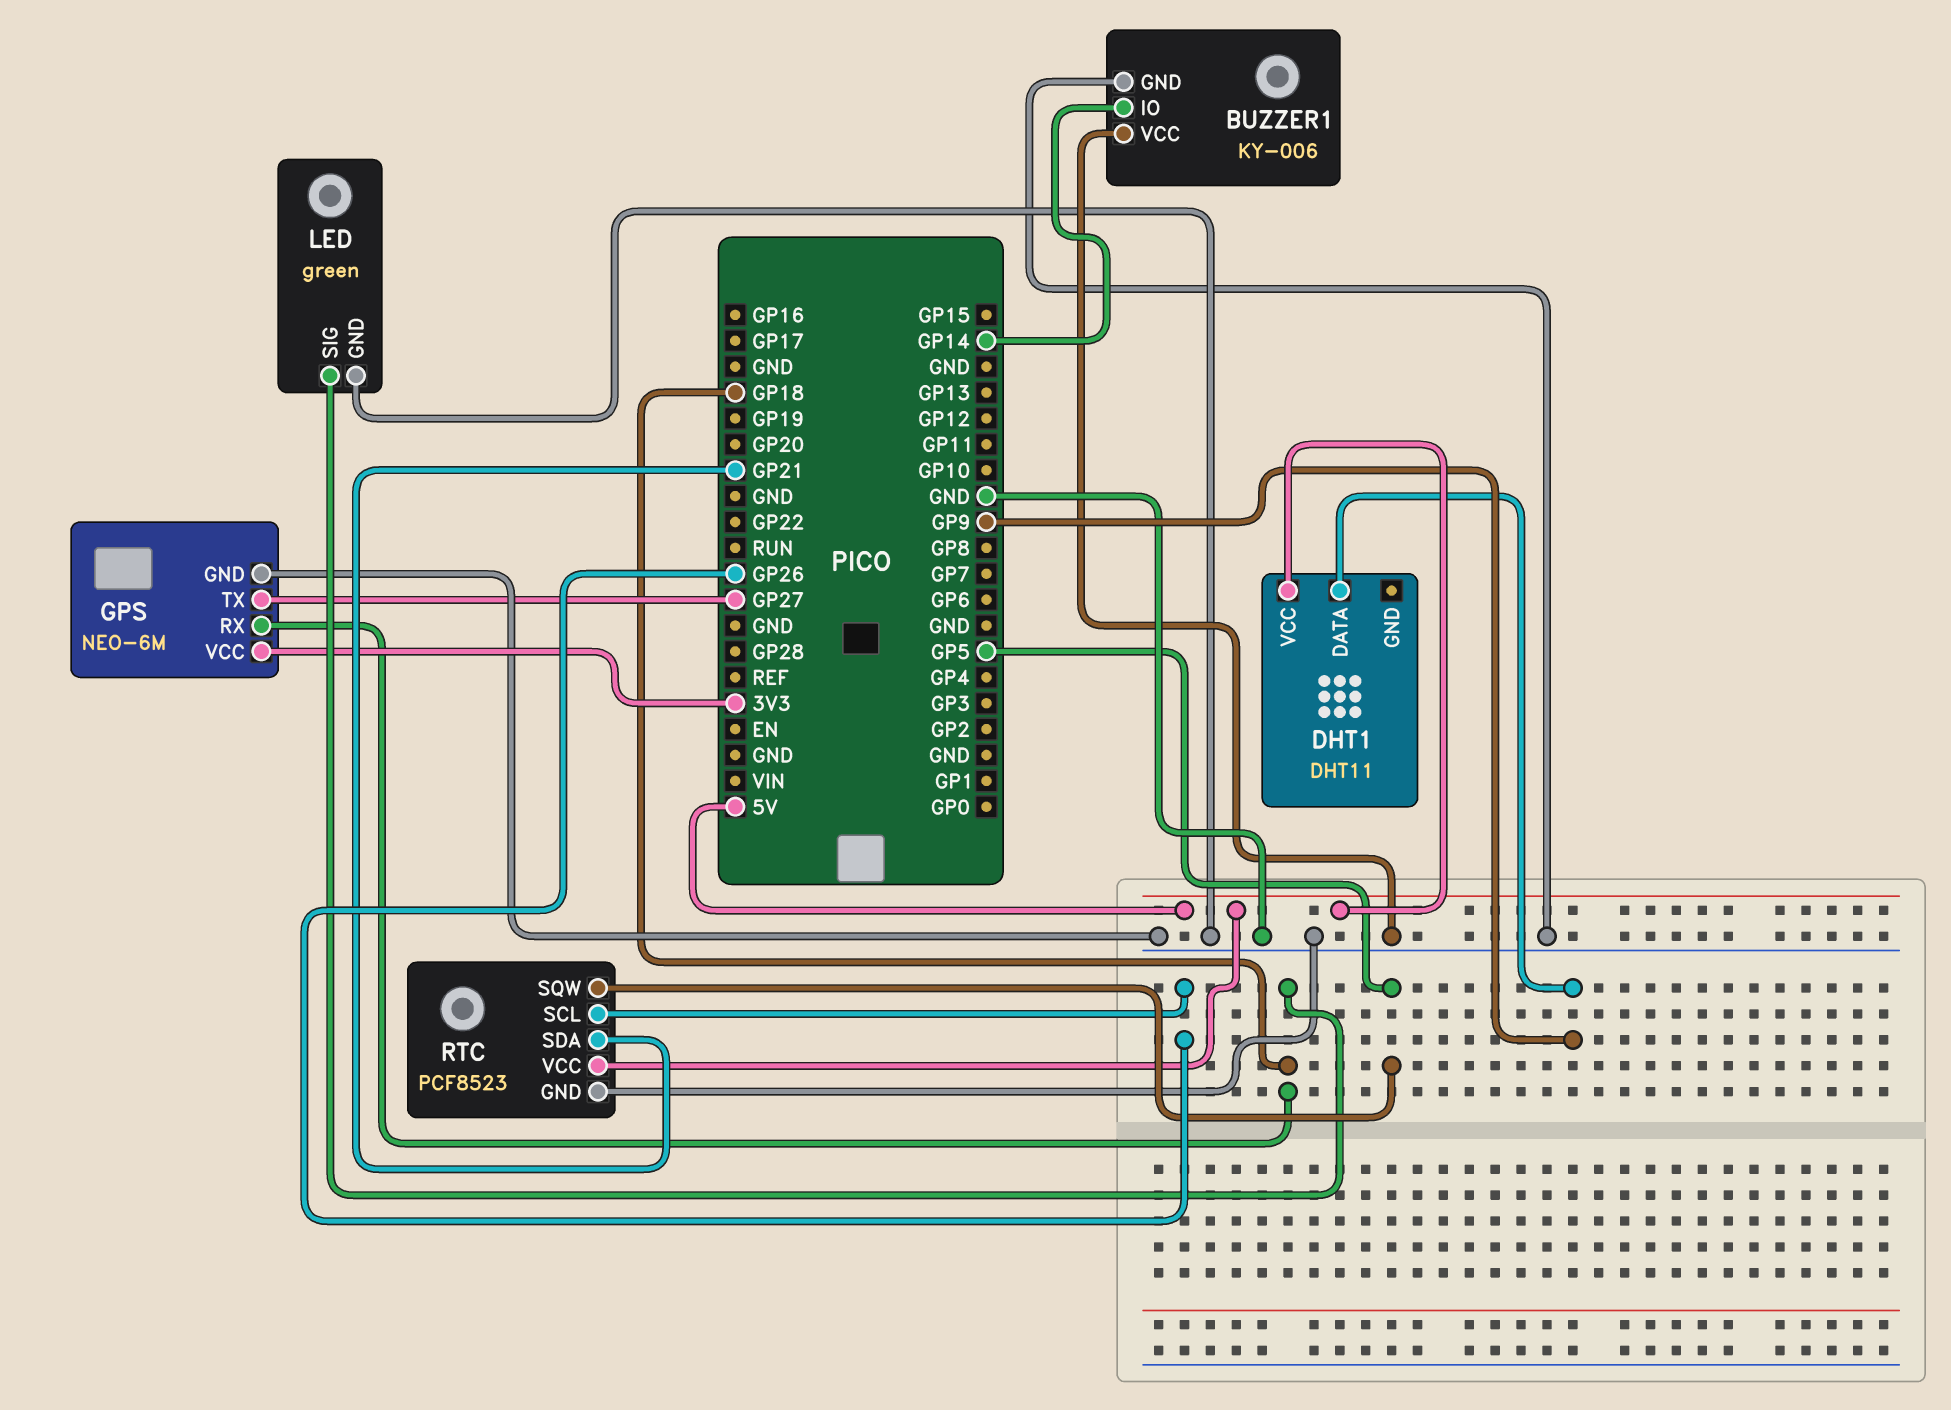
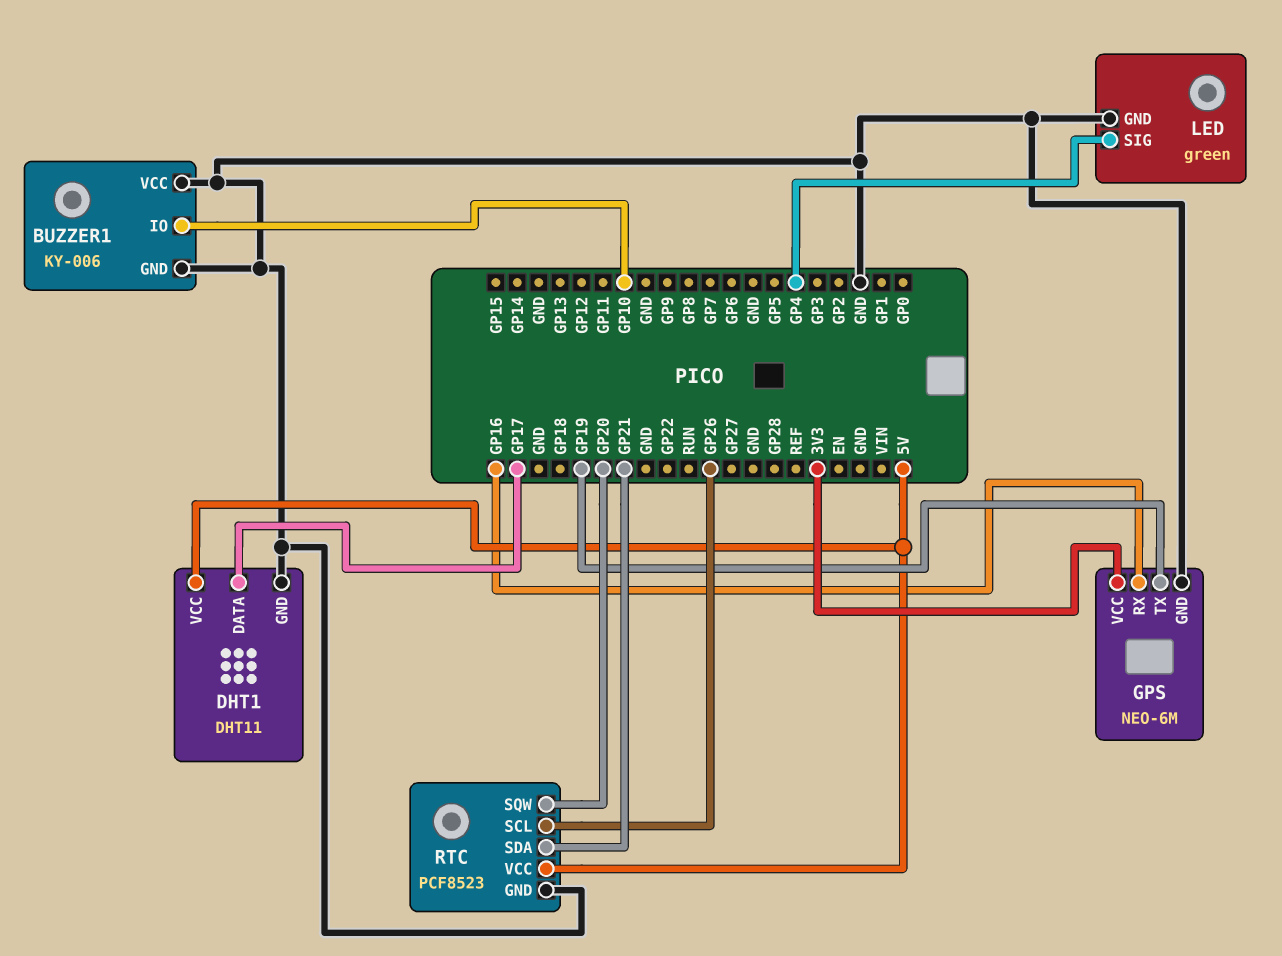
BUZZER1 pin IO: GP14 -> GP10
DHT1 pin DATA: GP9 -> GP17
DHT1 pin GND: none -> GND
GPS pin RX: GP18 -> GP16
GPS pin TX: GP27 -> GP19
LED pin SIG: GP18 -> GP4
RTC pin SQW: GP5 -> GP20

